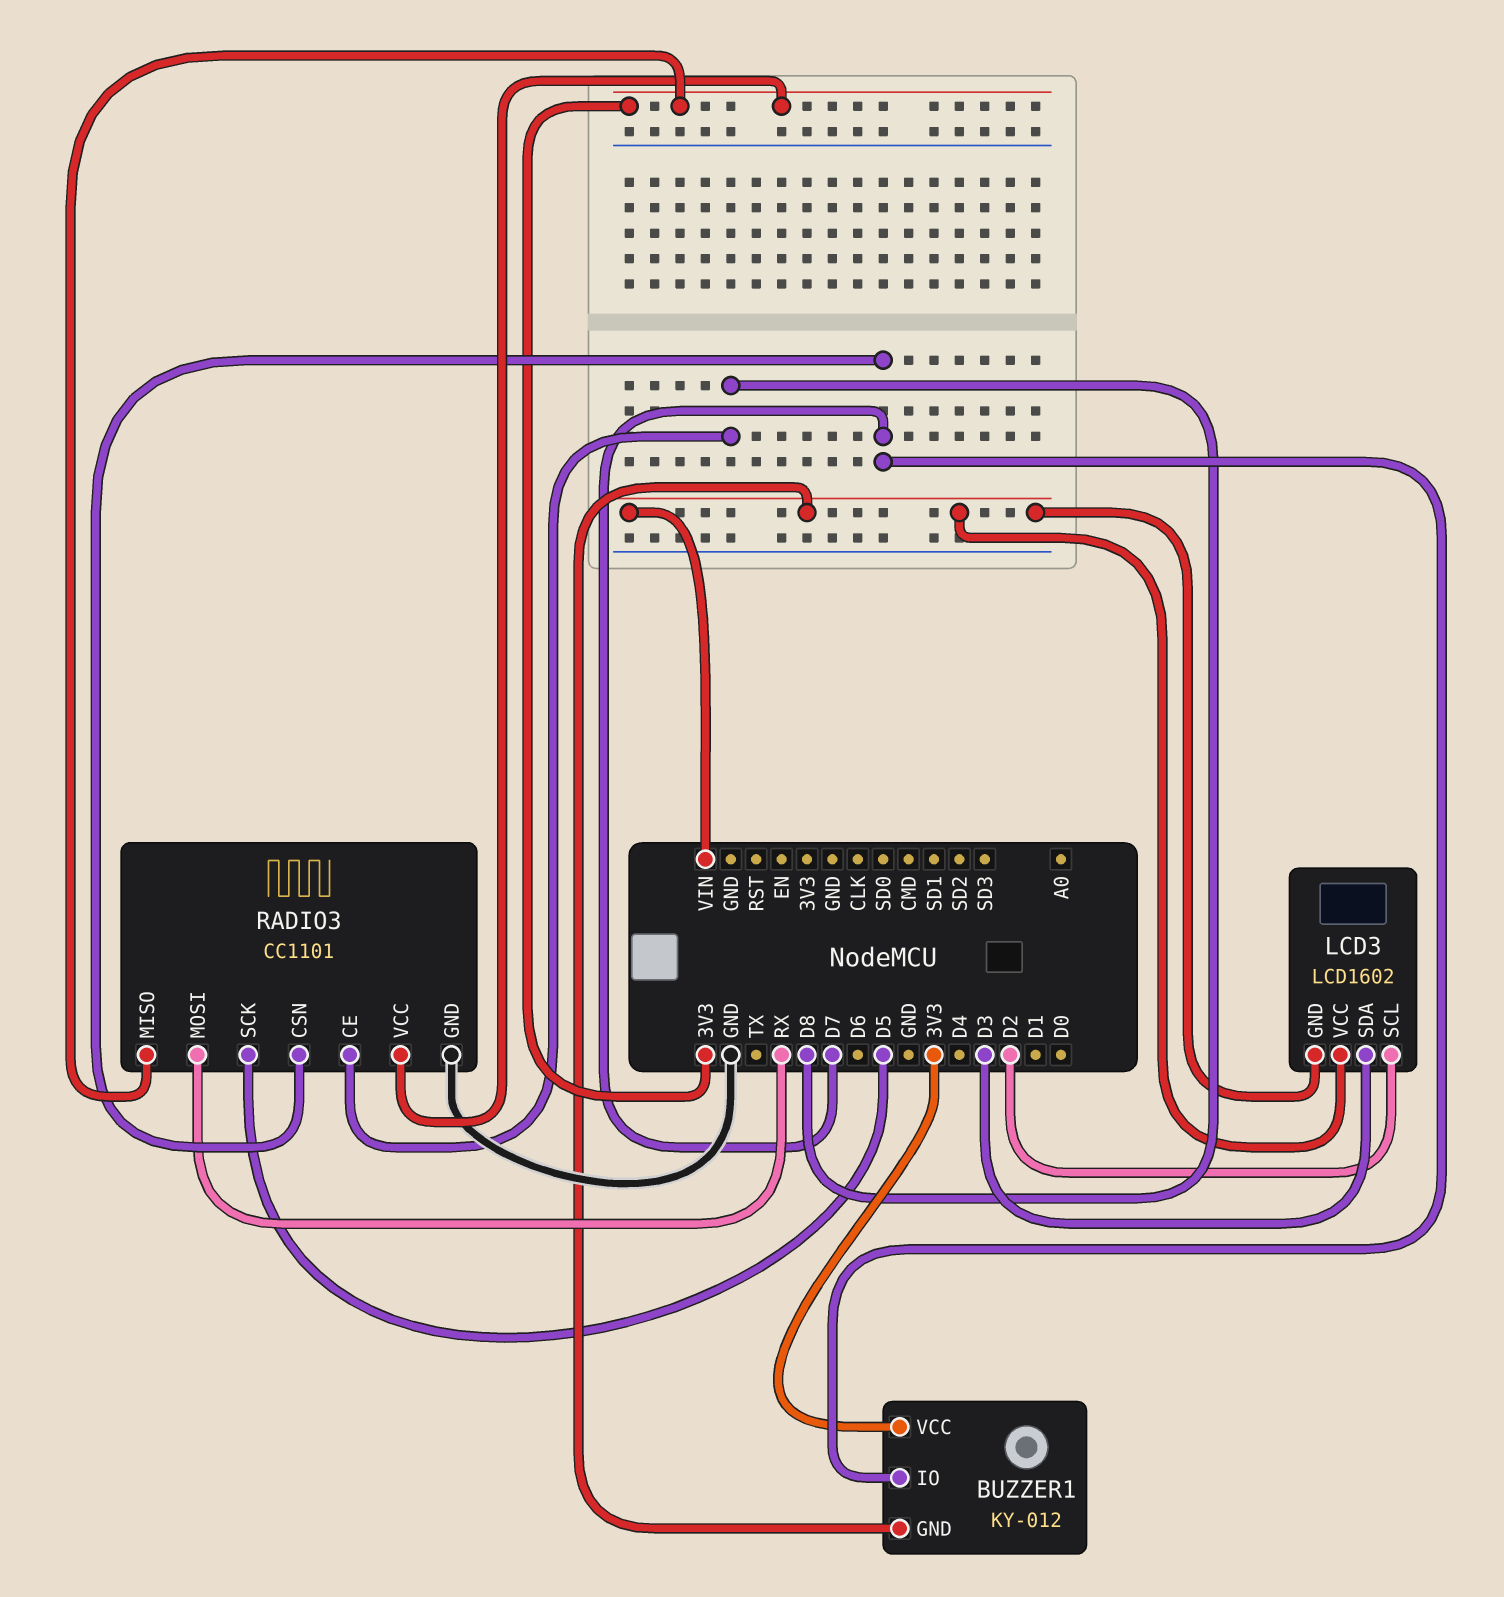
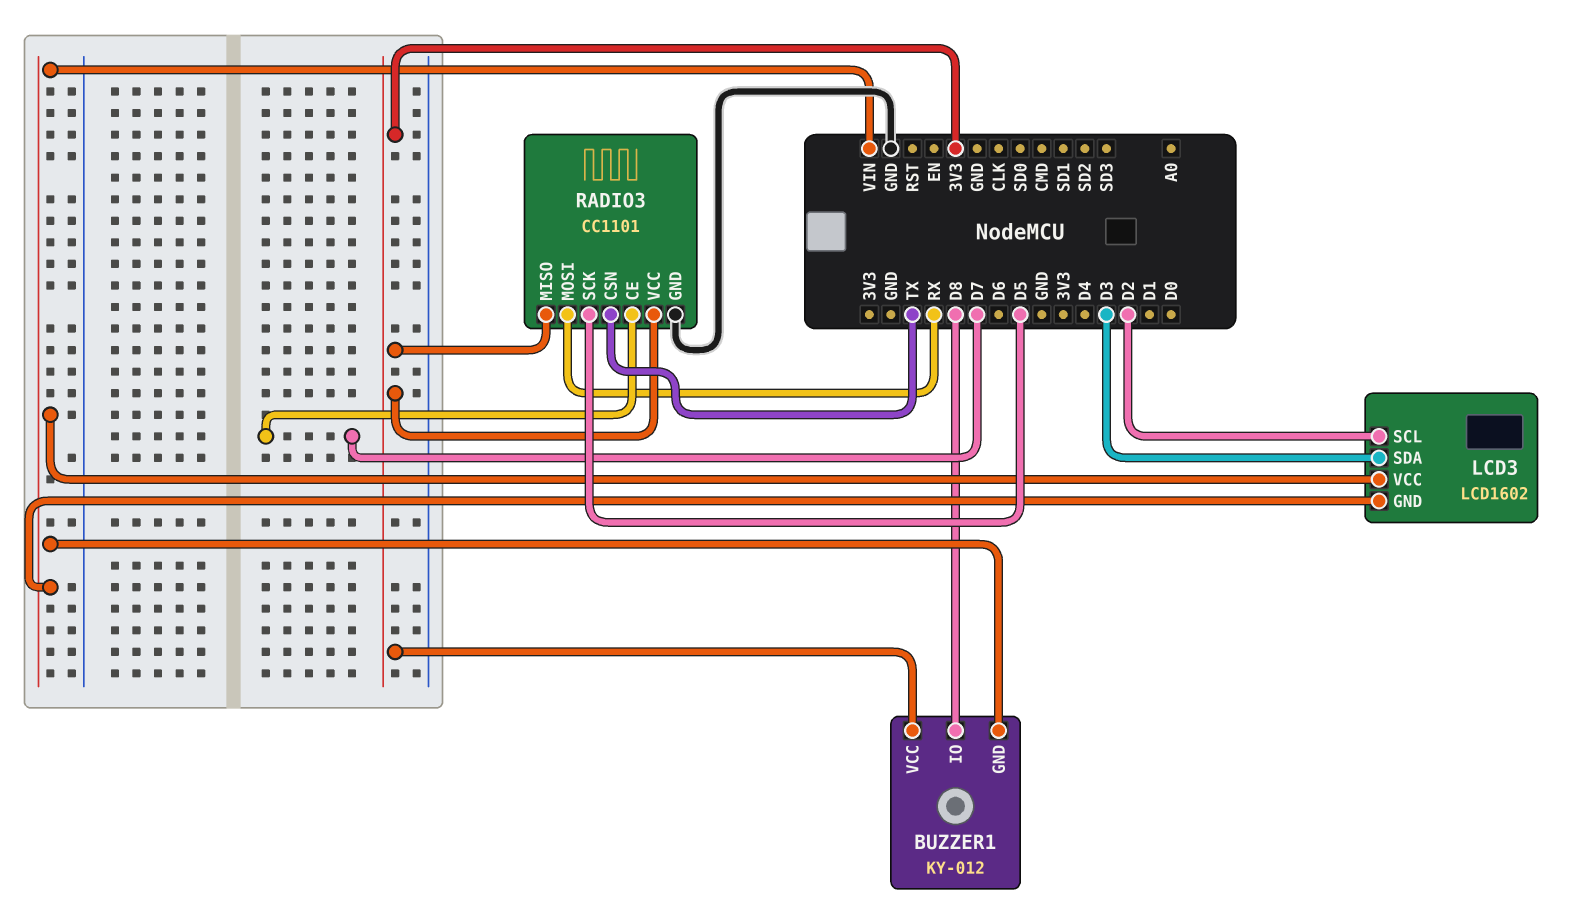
BUZZER1 pin IO: D7 -> D8
RADIO3 pin CE: D8 -> D7
RADIO3 pin CSN: D7 -> TX

